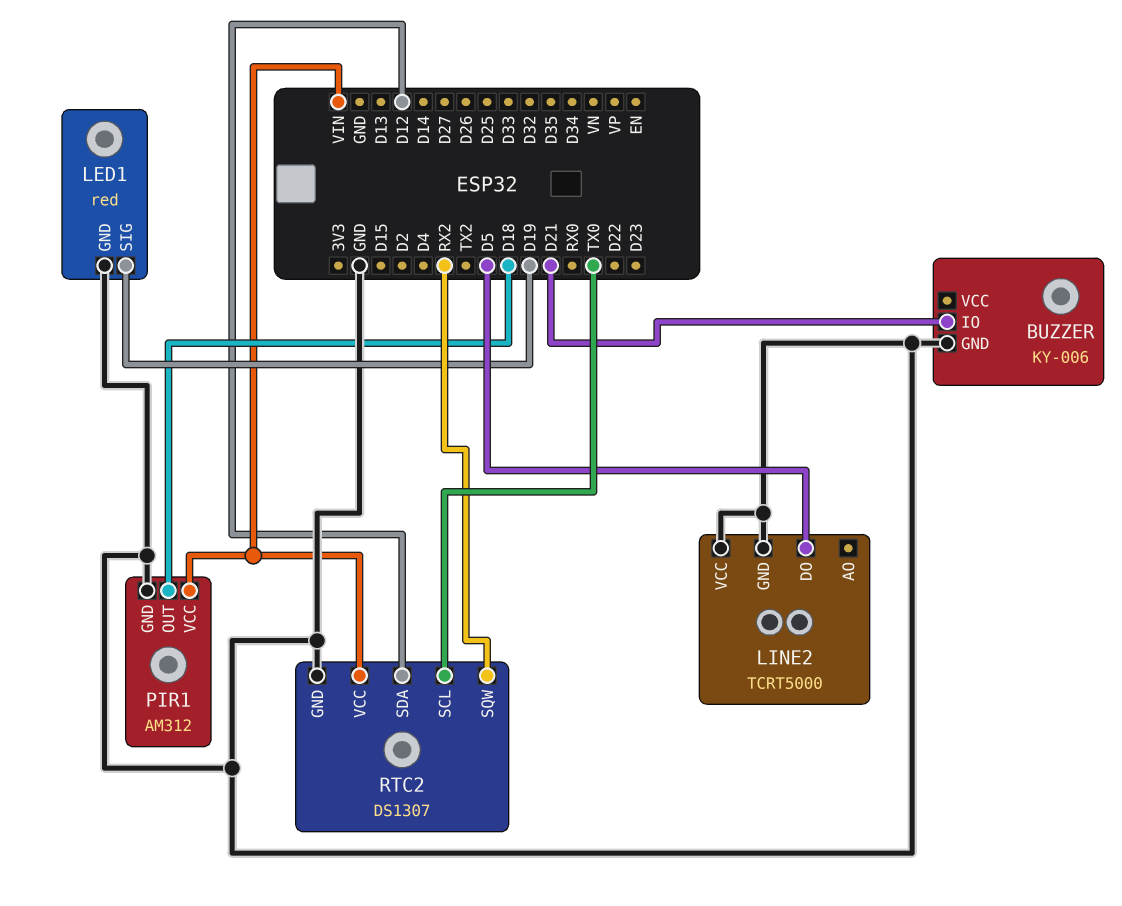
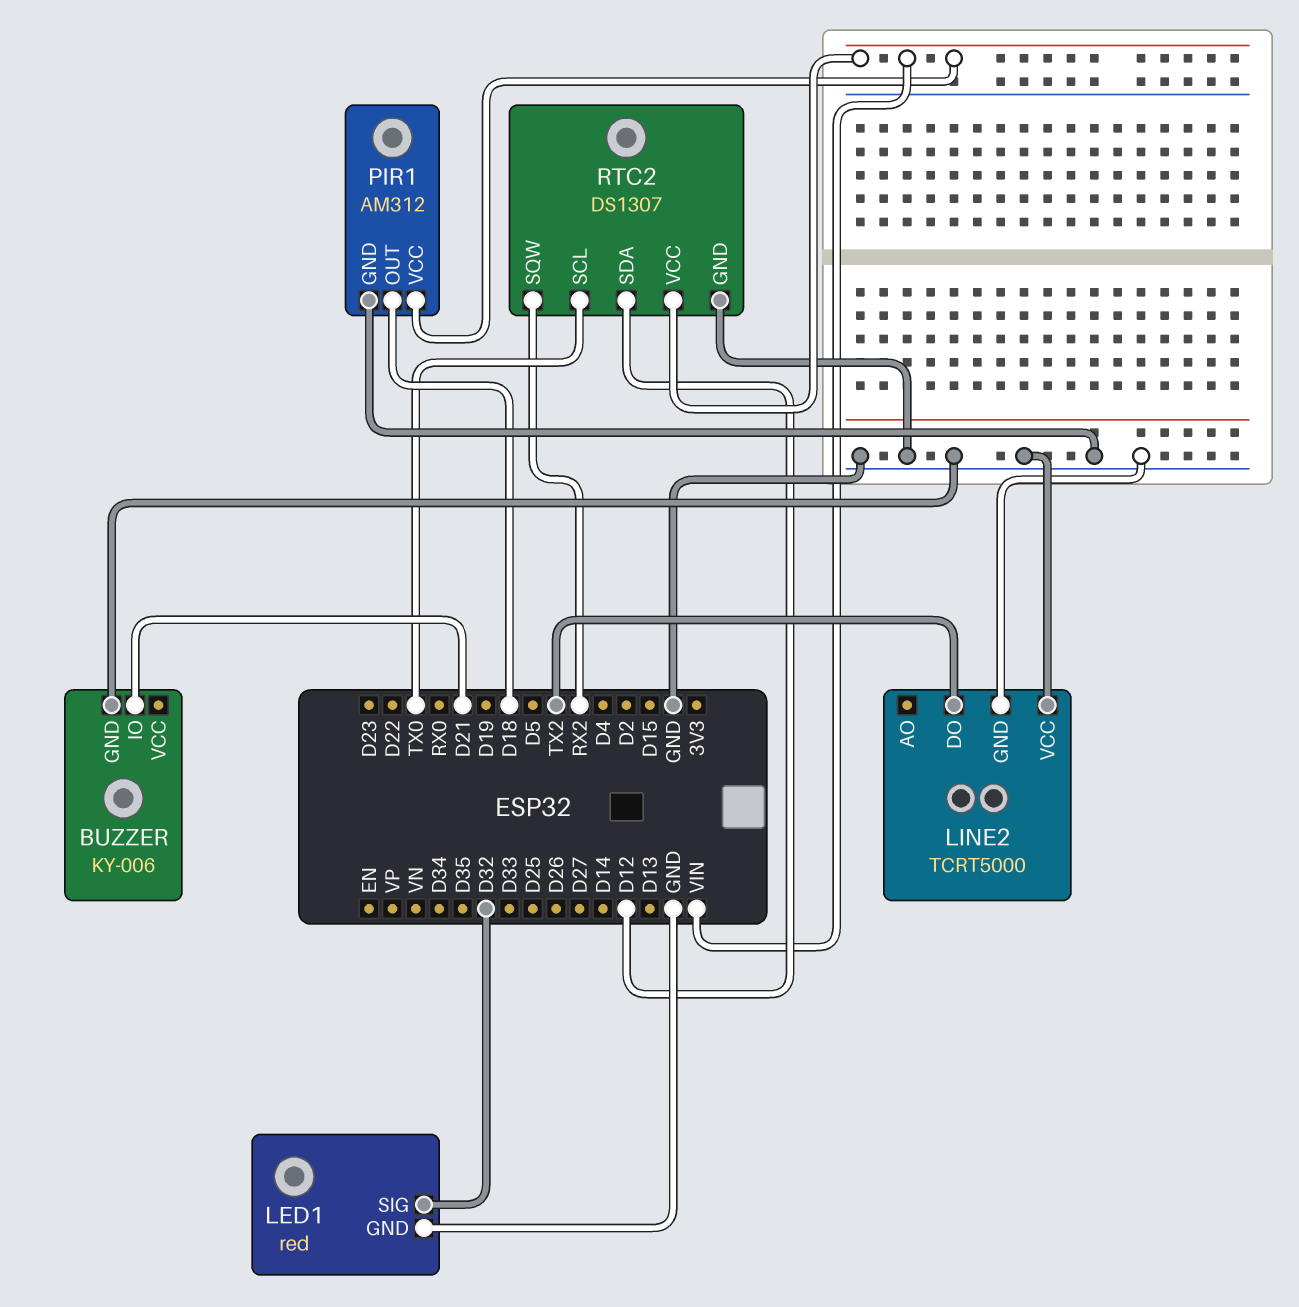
LED1 pin SIG: D19 -> D32
LINE2 pin DO: D5 -> TX2

